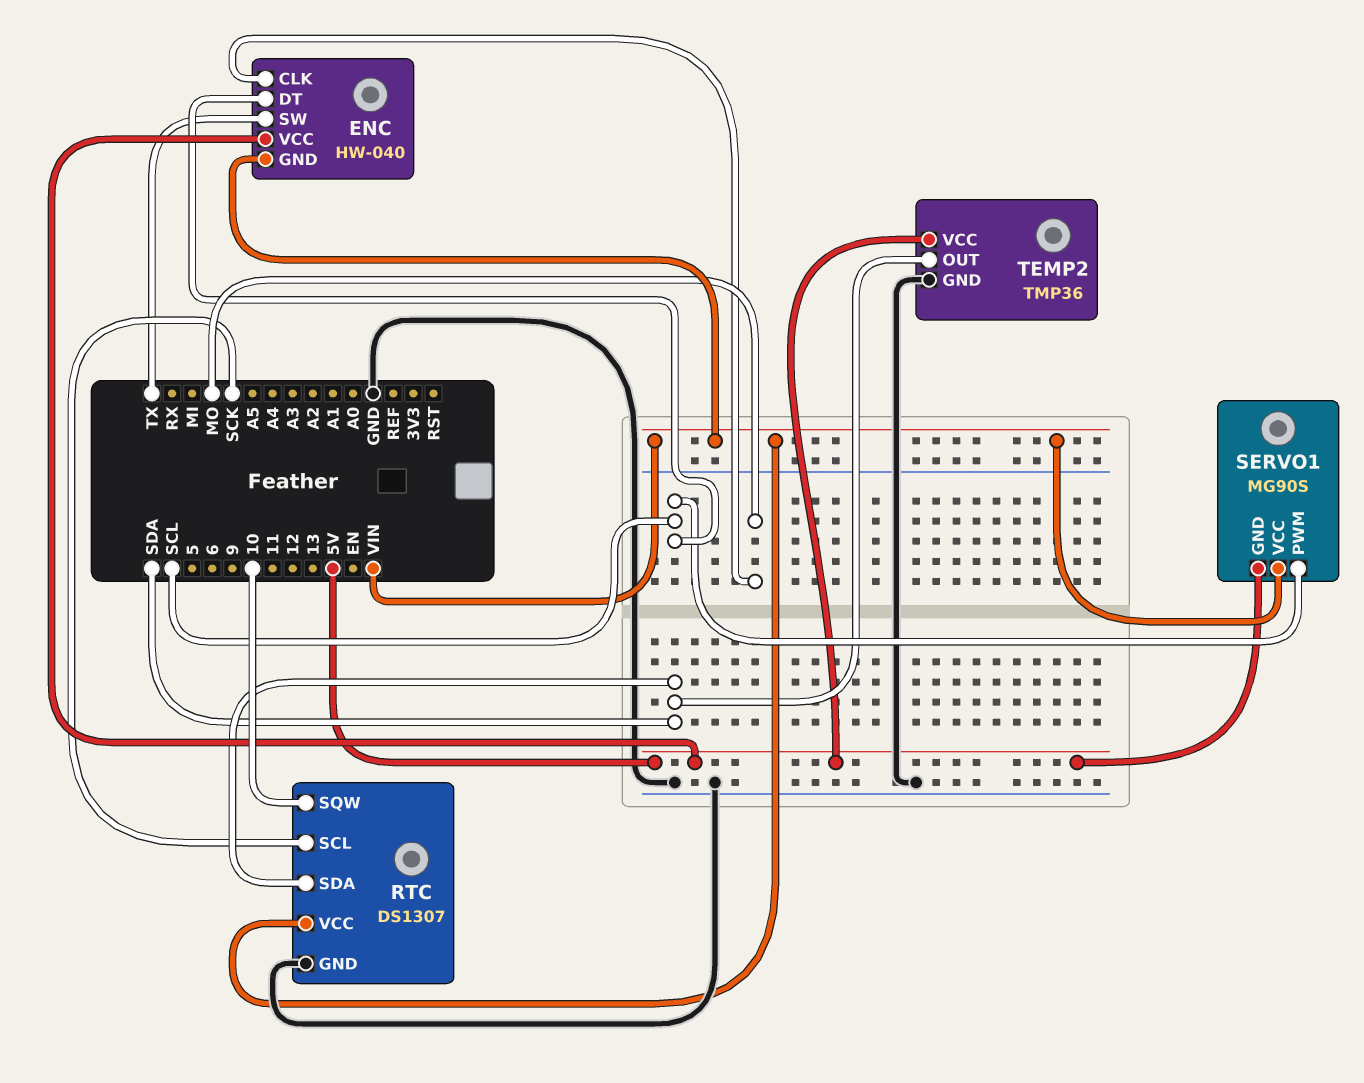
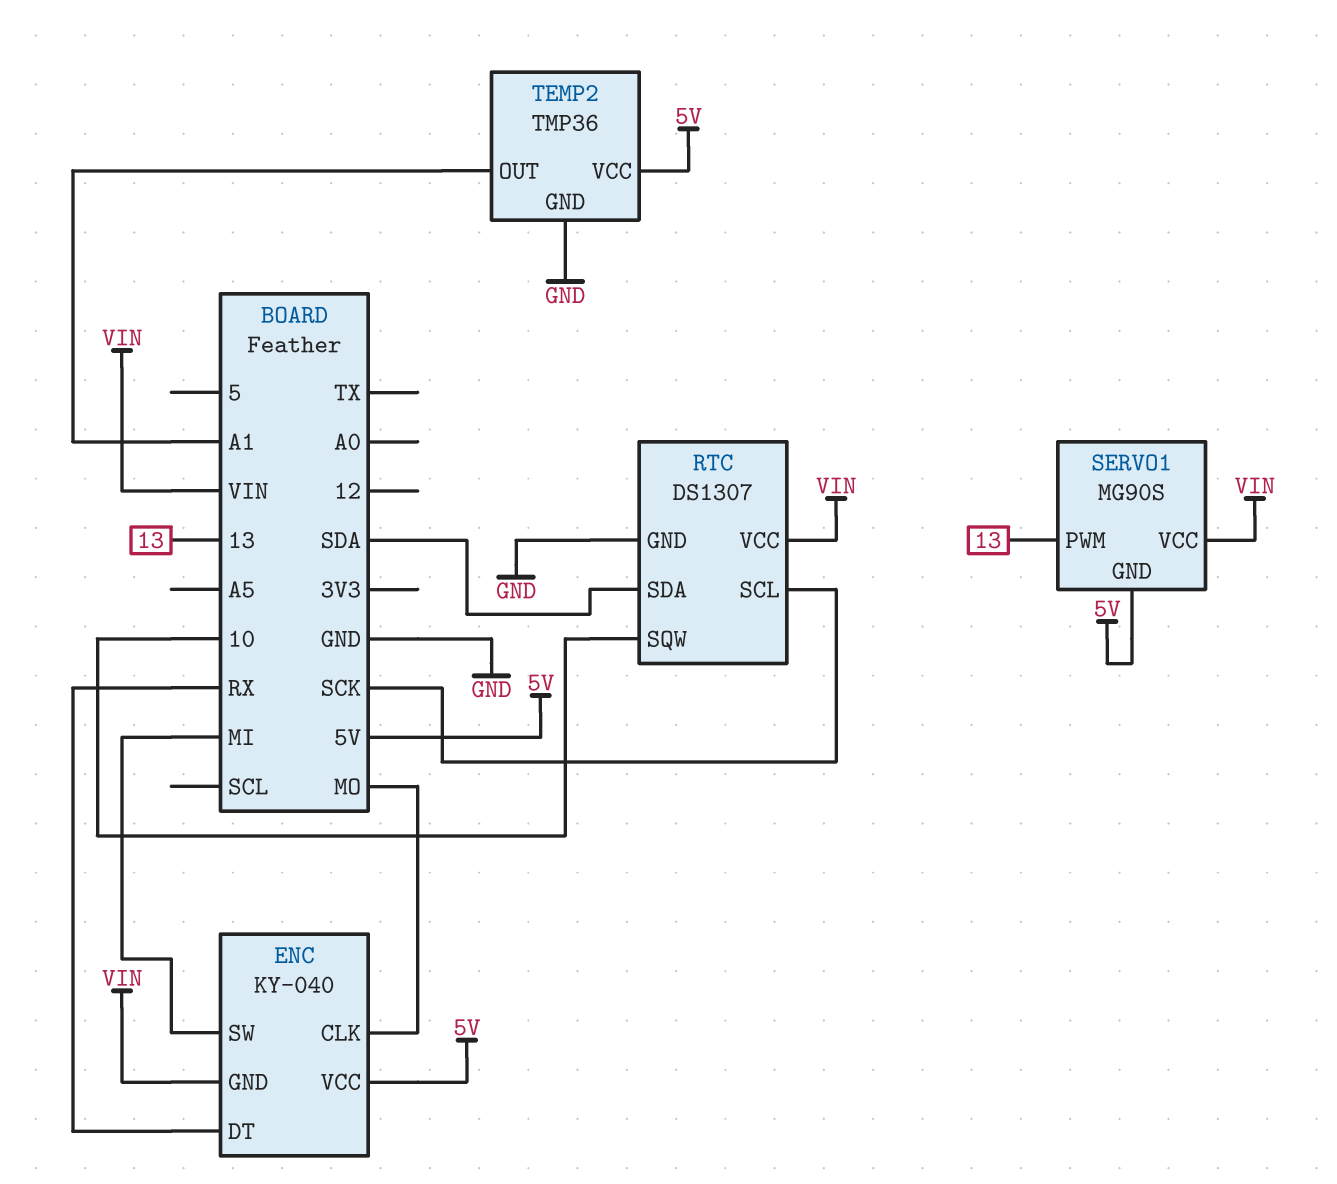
ENC: HW-040 -> KY-040
ENC pin DT: SCL -> RX
ENC pin SW: TX -> MI
SERVO1 pin PWM: SCL -> 13
TEMP2 pin OUT: SDA -> A1

